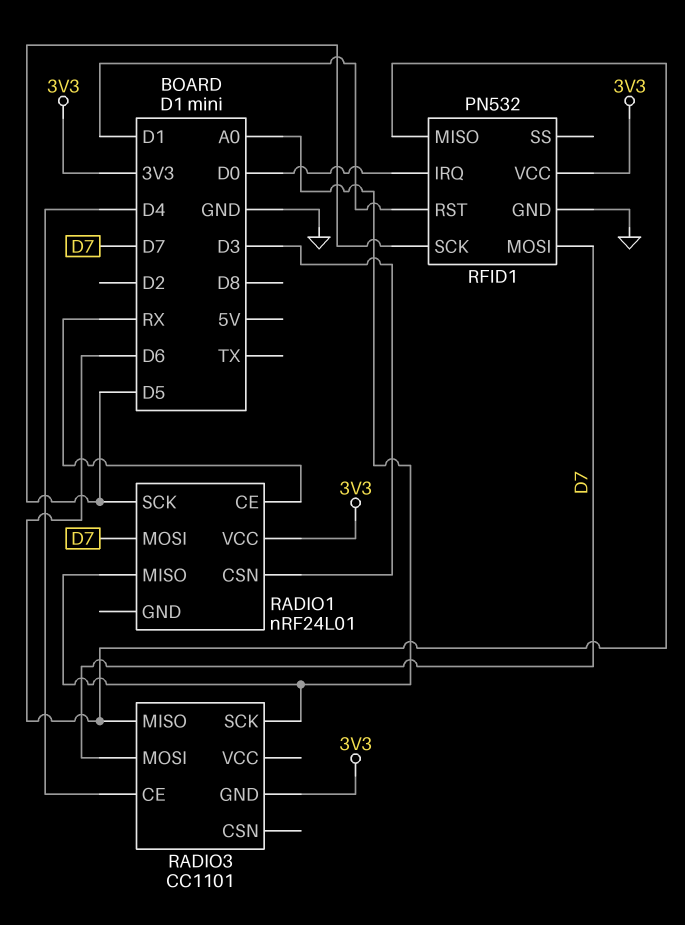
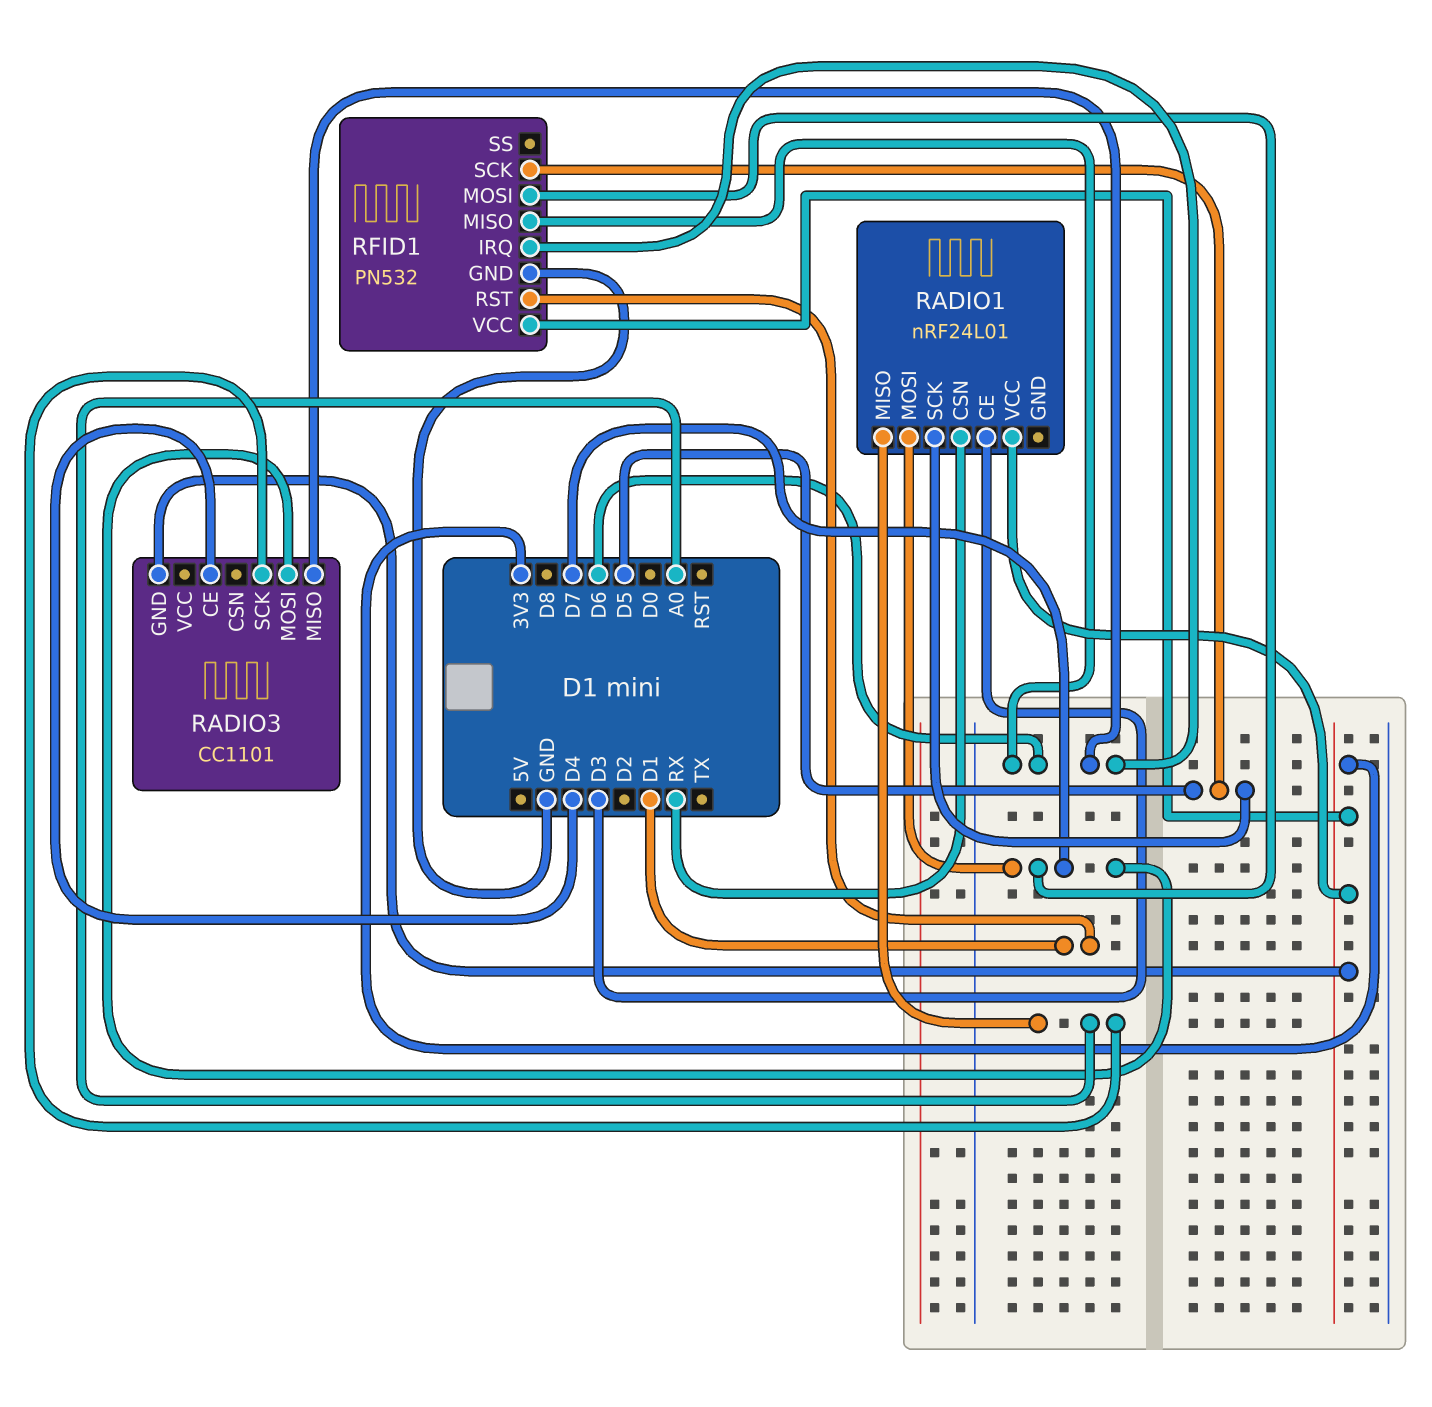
RADIO1 pin CE: RX -> D3
RADIO1 pin CSN: D3 -> RX
RFID1 pin IRQ: D0 -> D6

